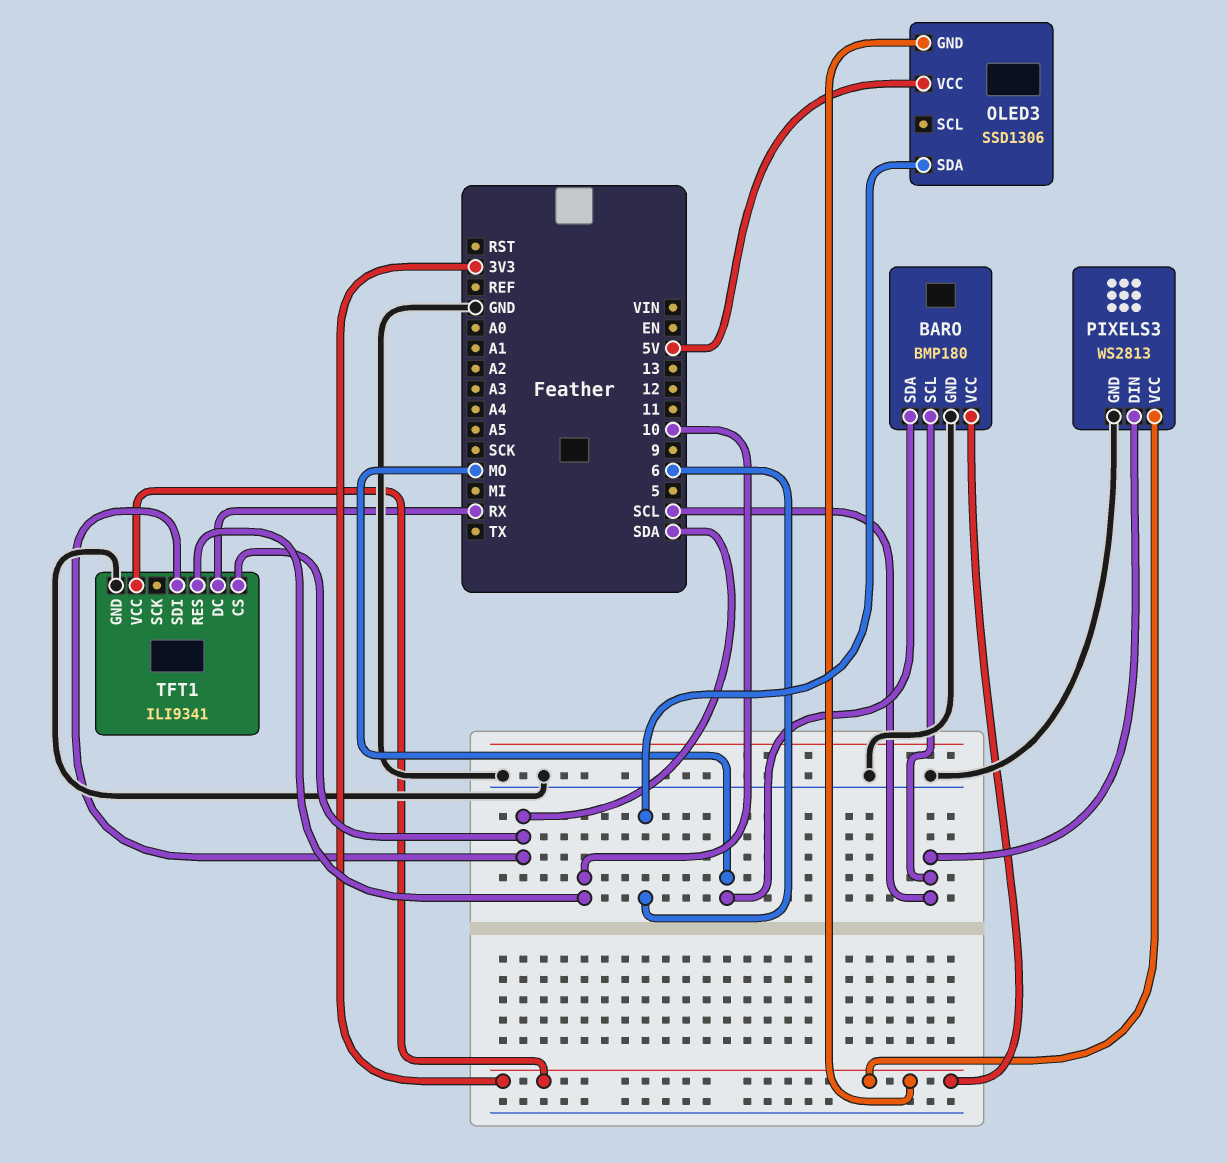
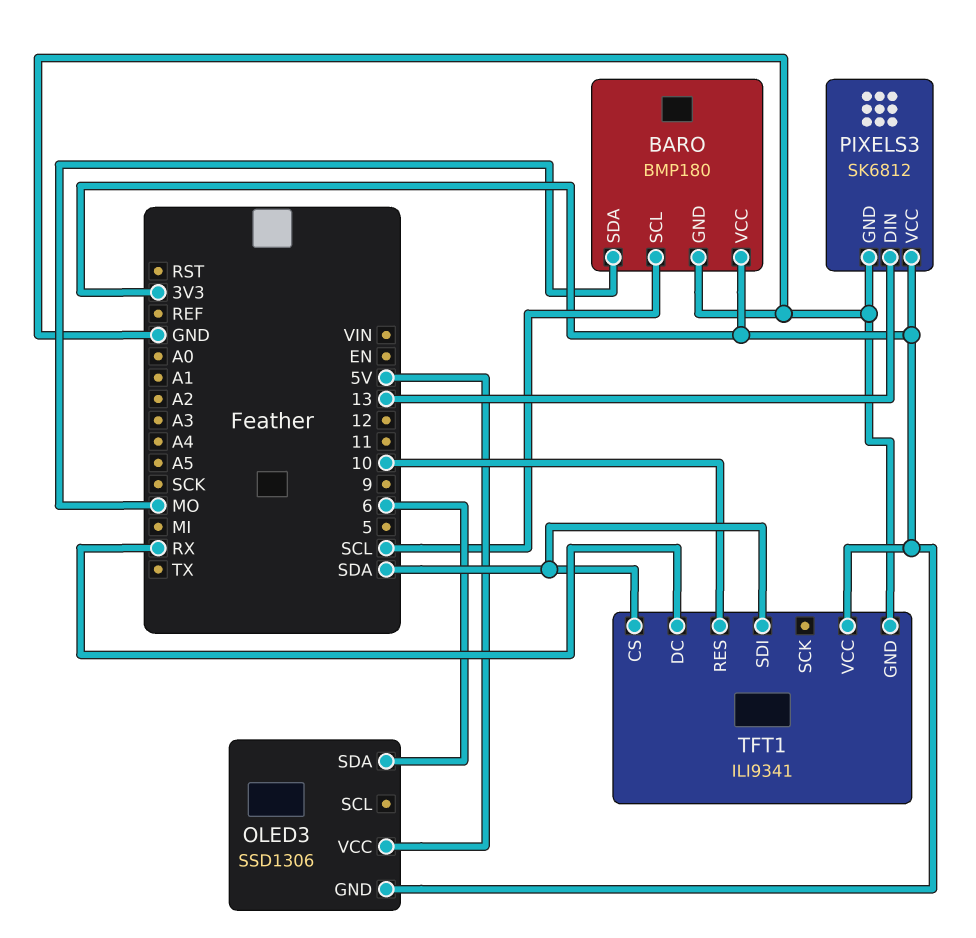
PIXELS3: WS2813 -> SK6812
PIXELS3 pin DIN: SCL -> 13

